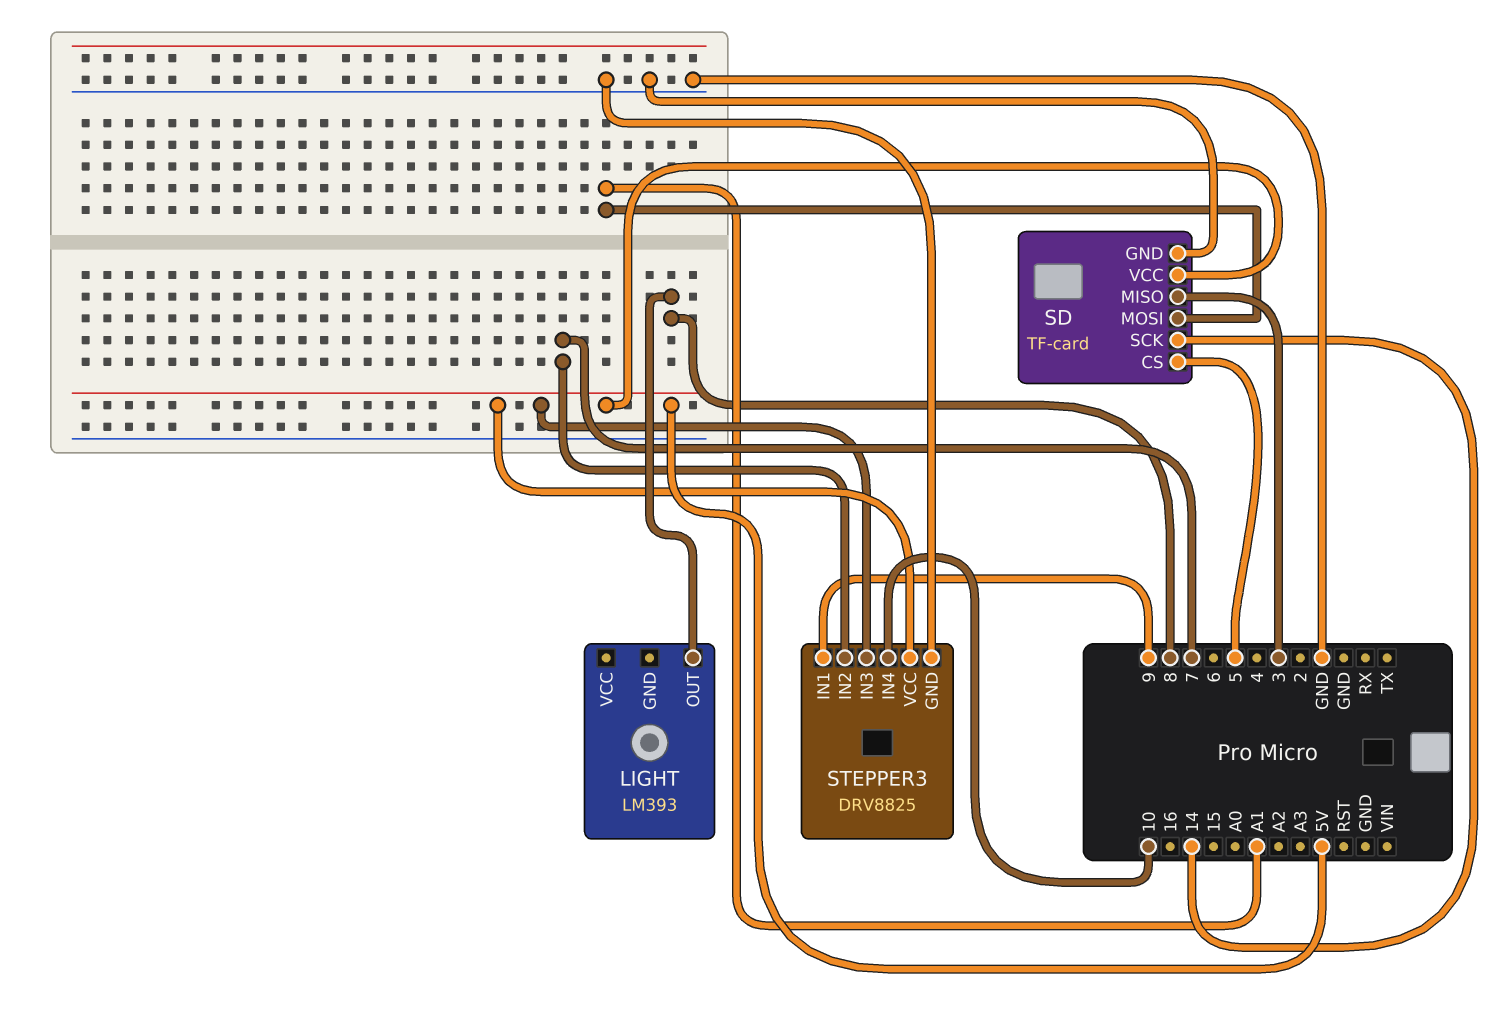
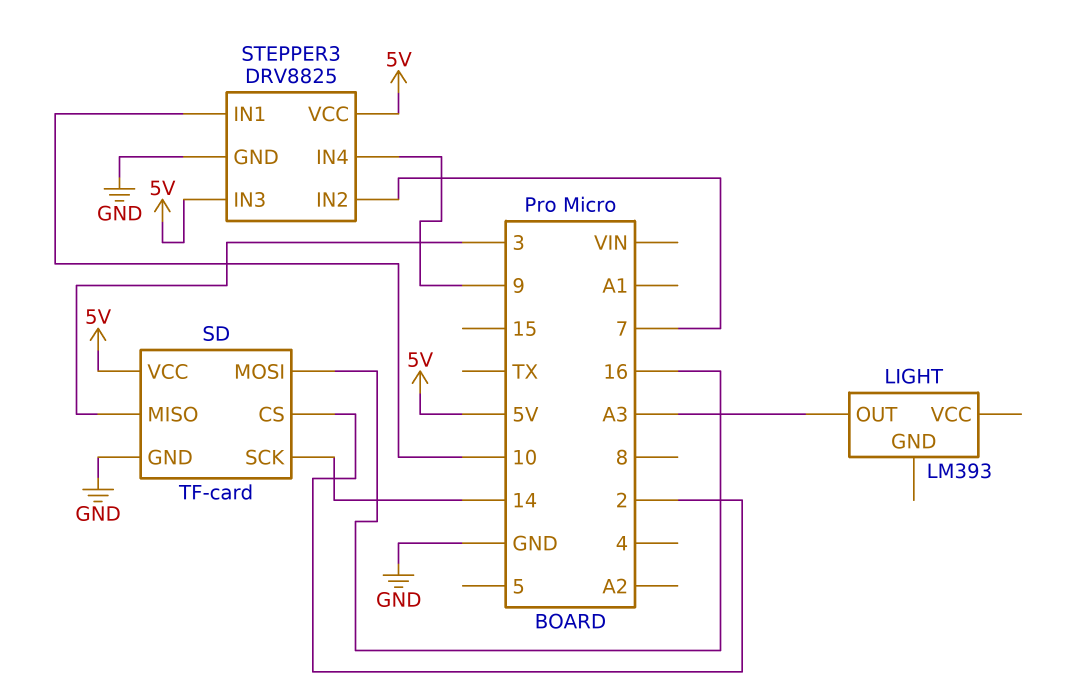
LIGHT pin OUT: 8 -> A3
SD pin CS: 5 -> 2
SD pin MOSI: A1 -> 16
STEPPER3 pin IN1: 9 -> 10
STEPPER3 pin IN4: 10 -> 9

